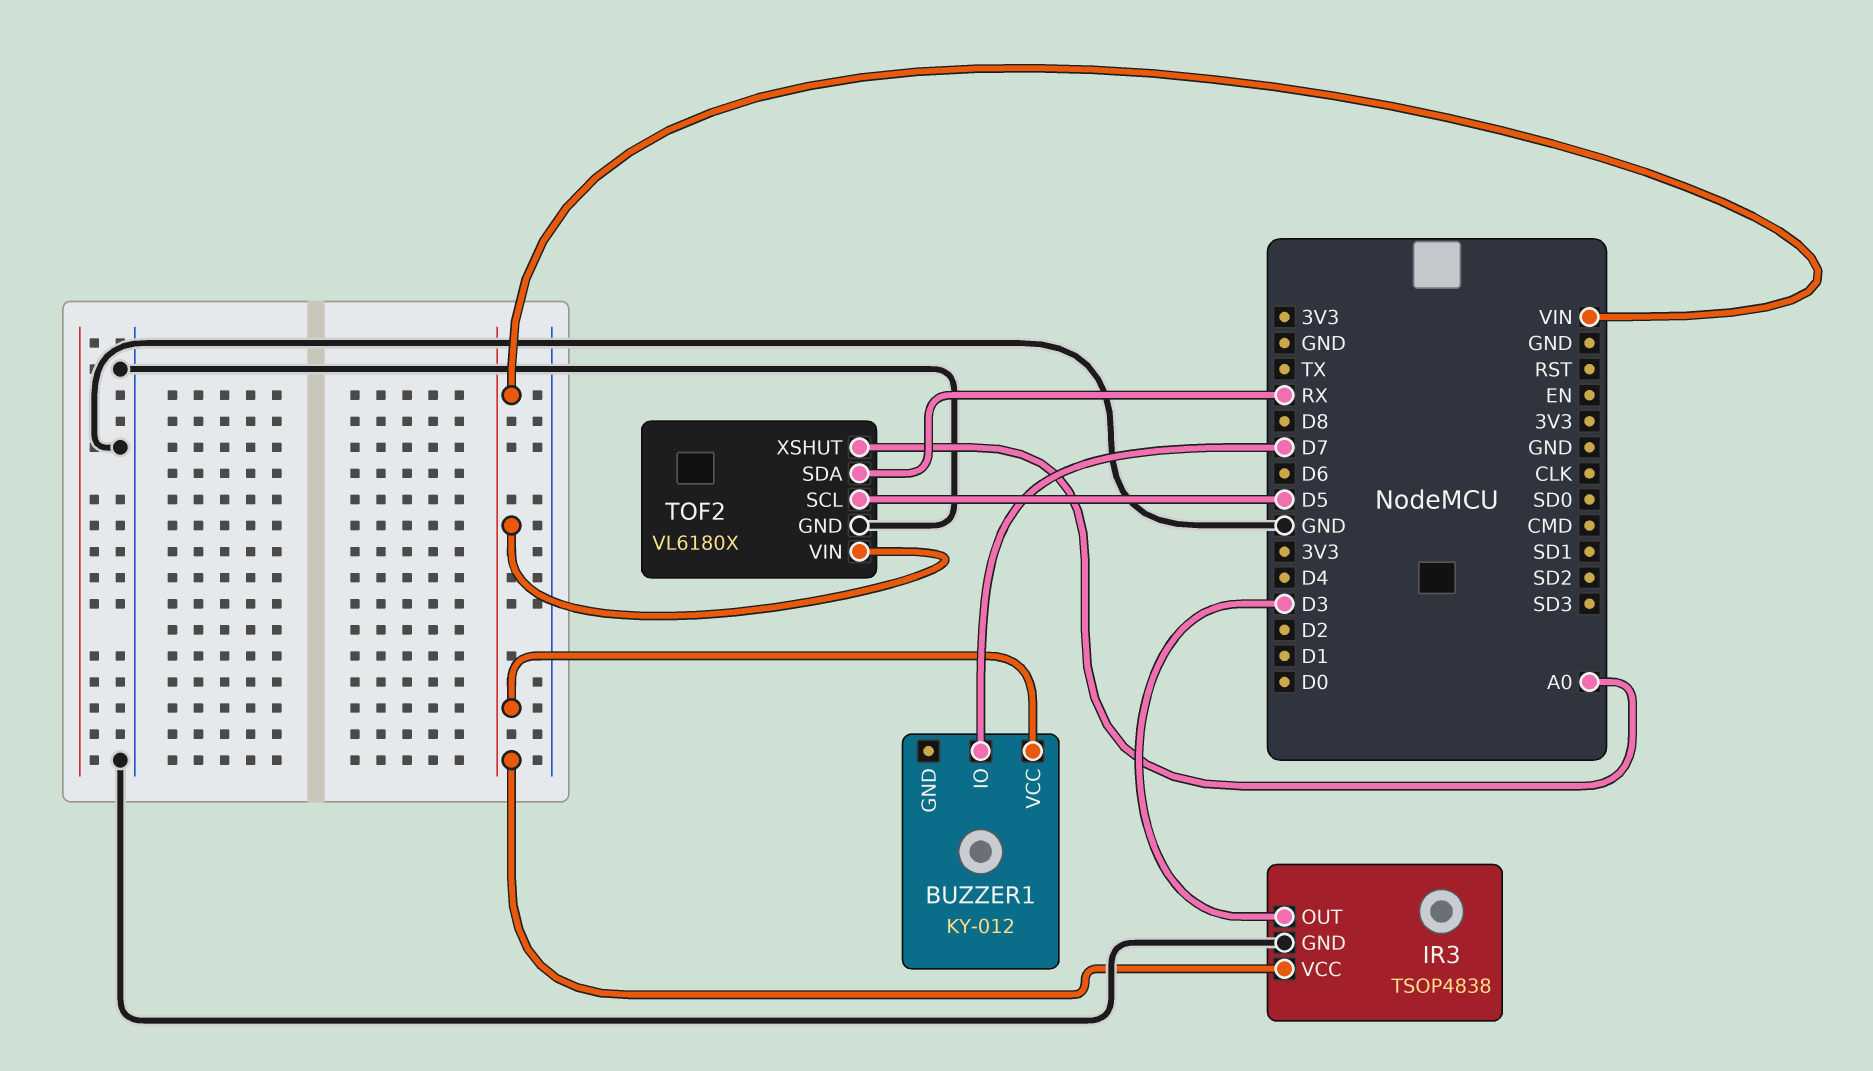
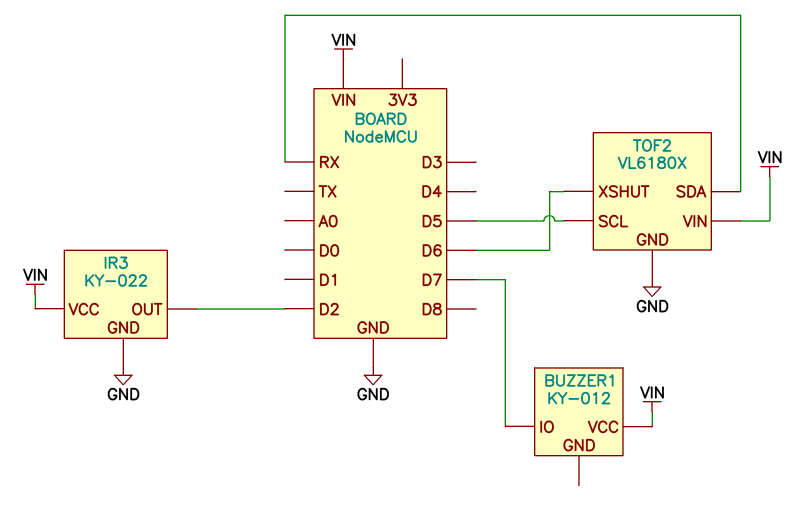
IR3: TSOP4838 -> KY-022
IR3 pin OUT: D3 -> D2
TOF2 pin XSHUT: A0 -> D6

